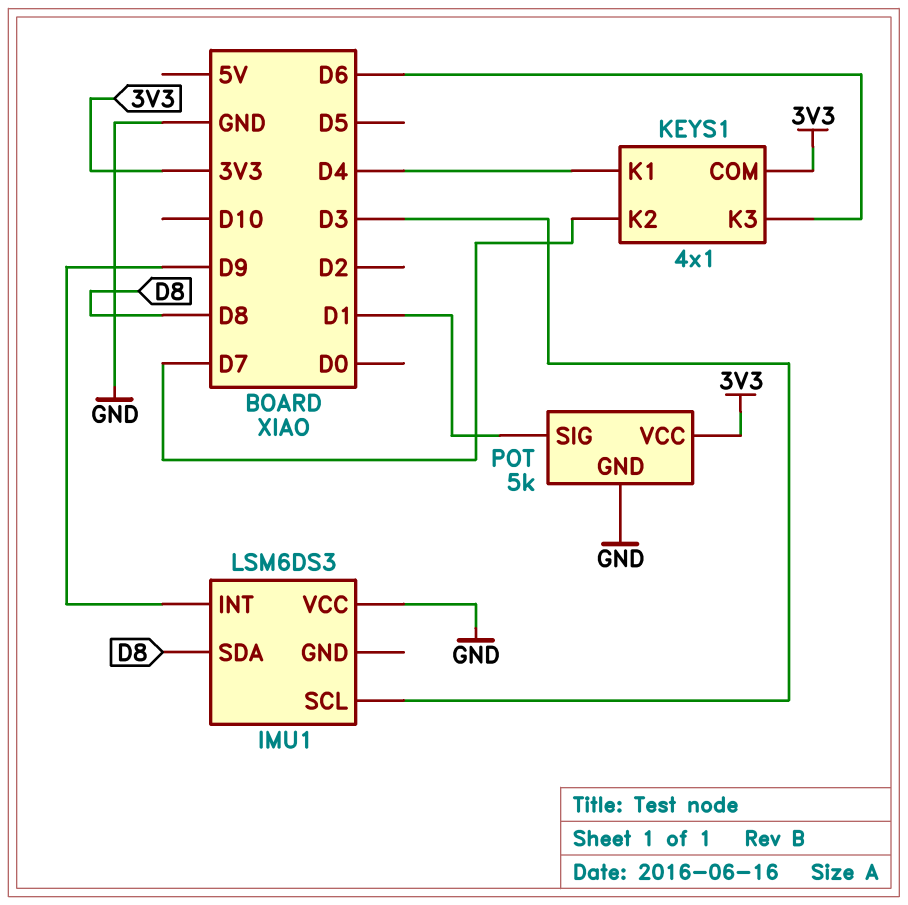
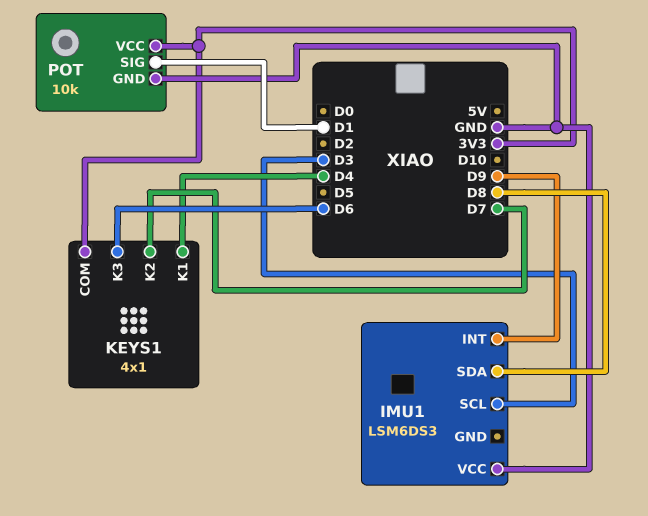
POT: 5k -> 10k

